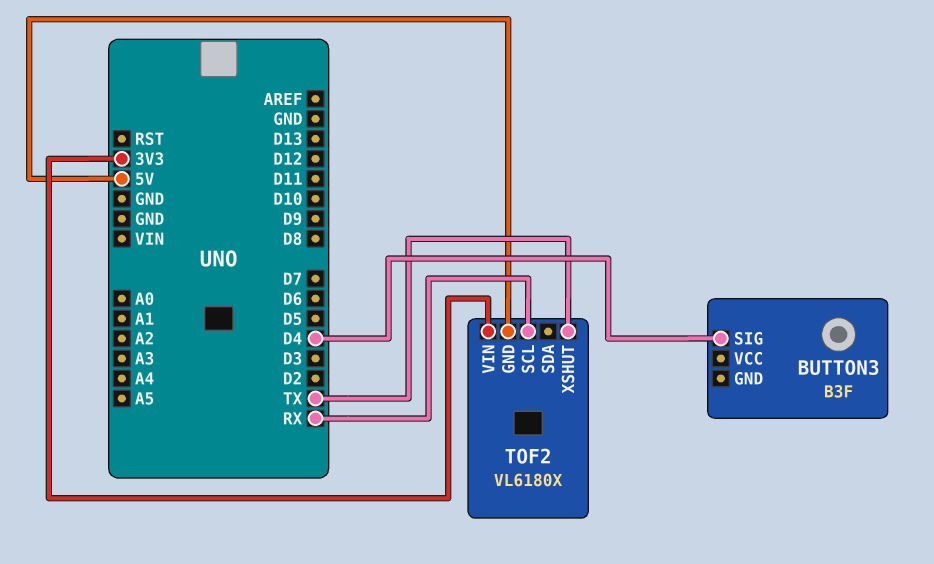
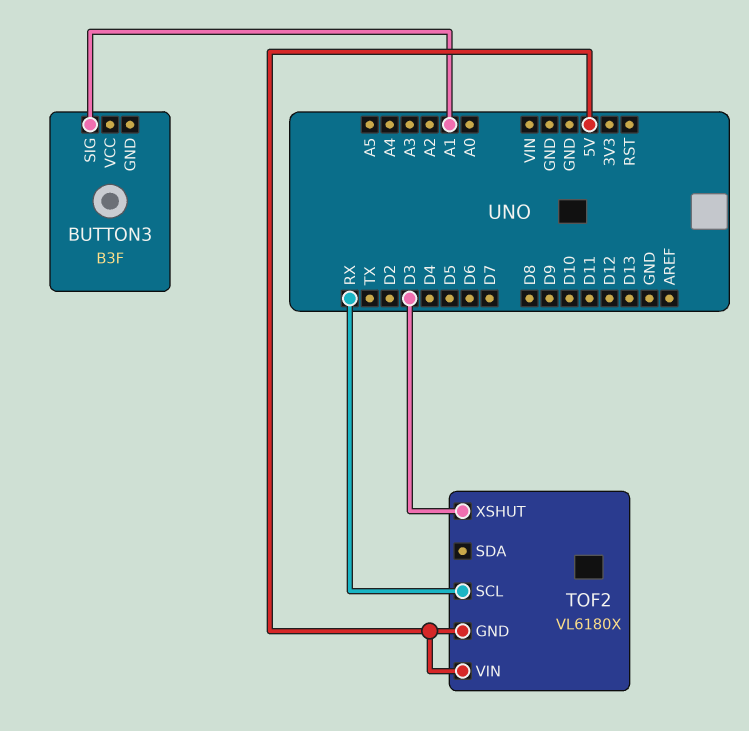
BUTTON3 pin SIG: D4 -> A1
TOF2 pin VIN: 3V3 -> 5V
TOF2 pin XSHUT: TX -> D3

